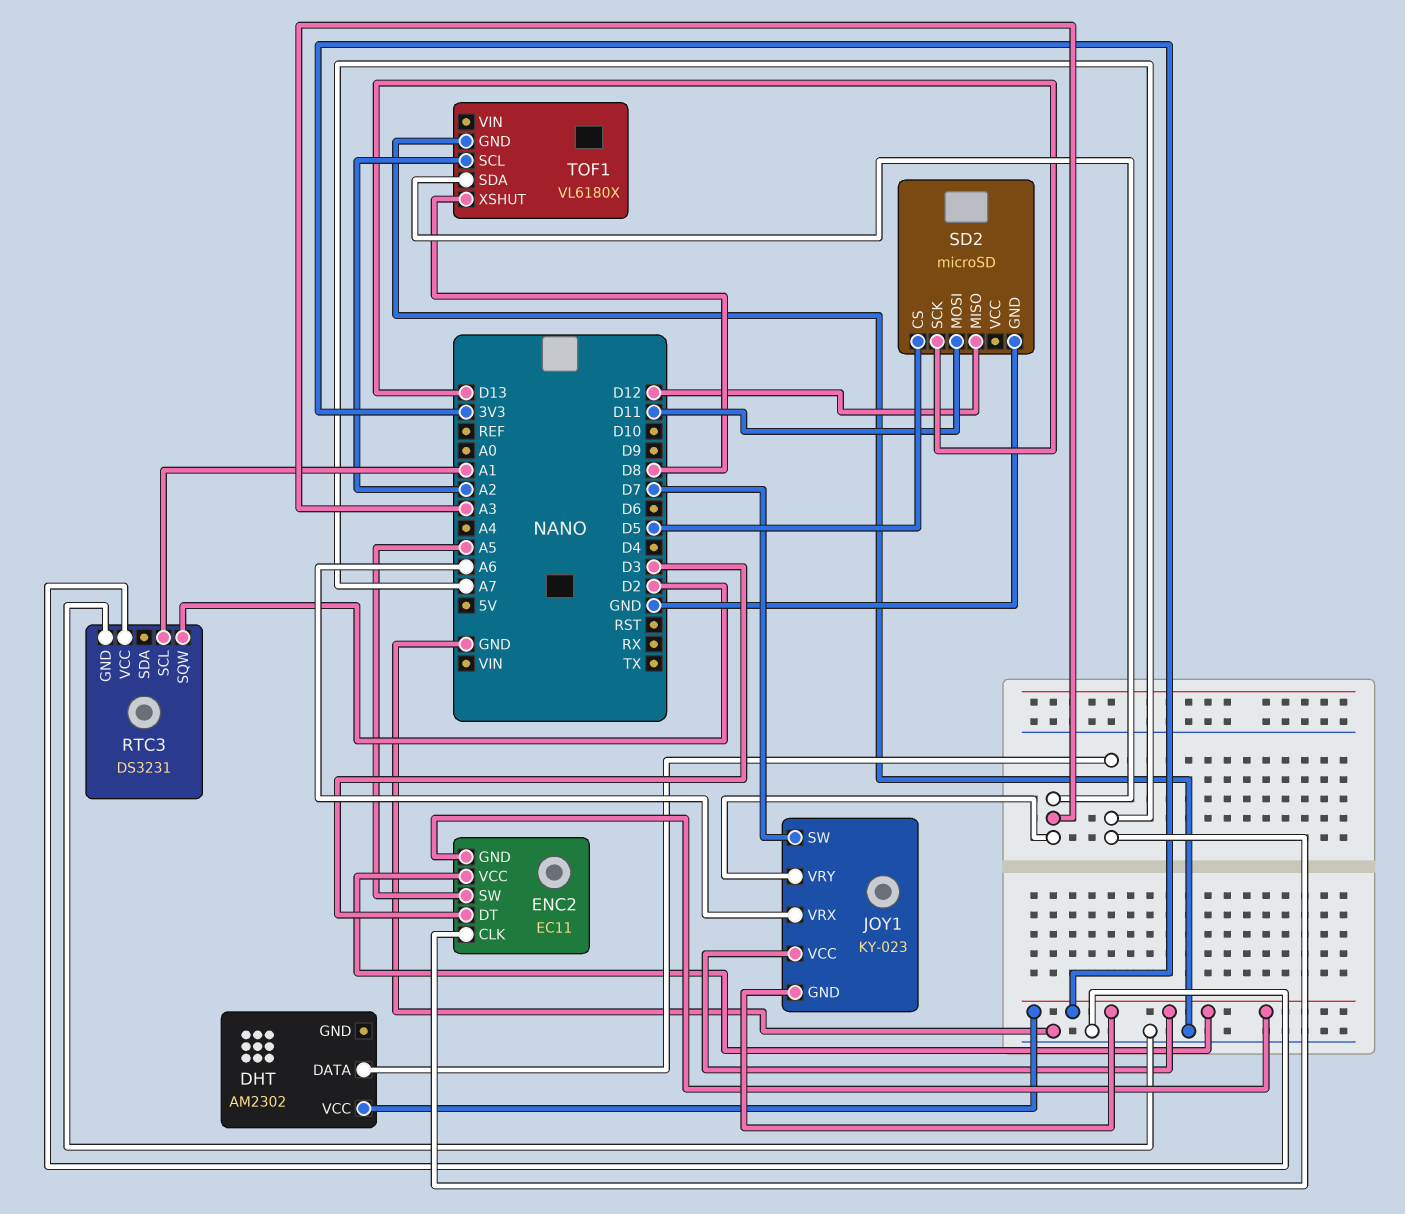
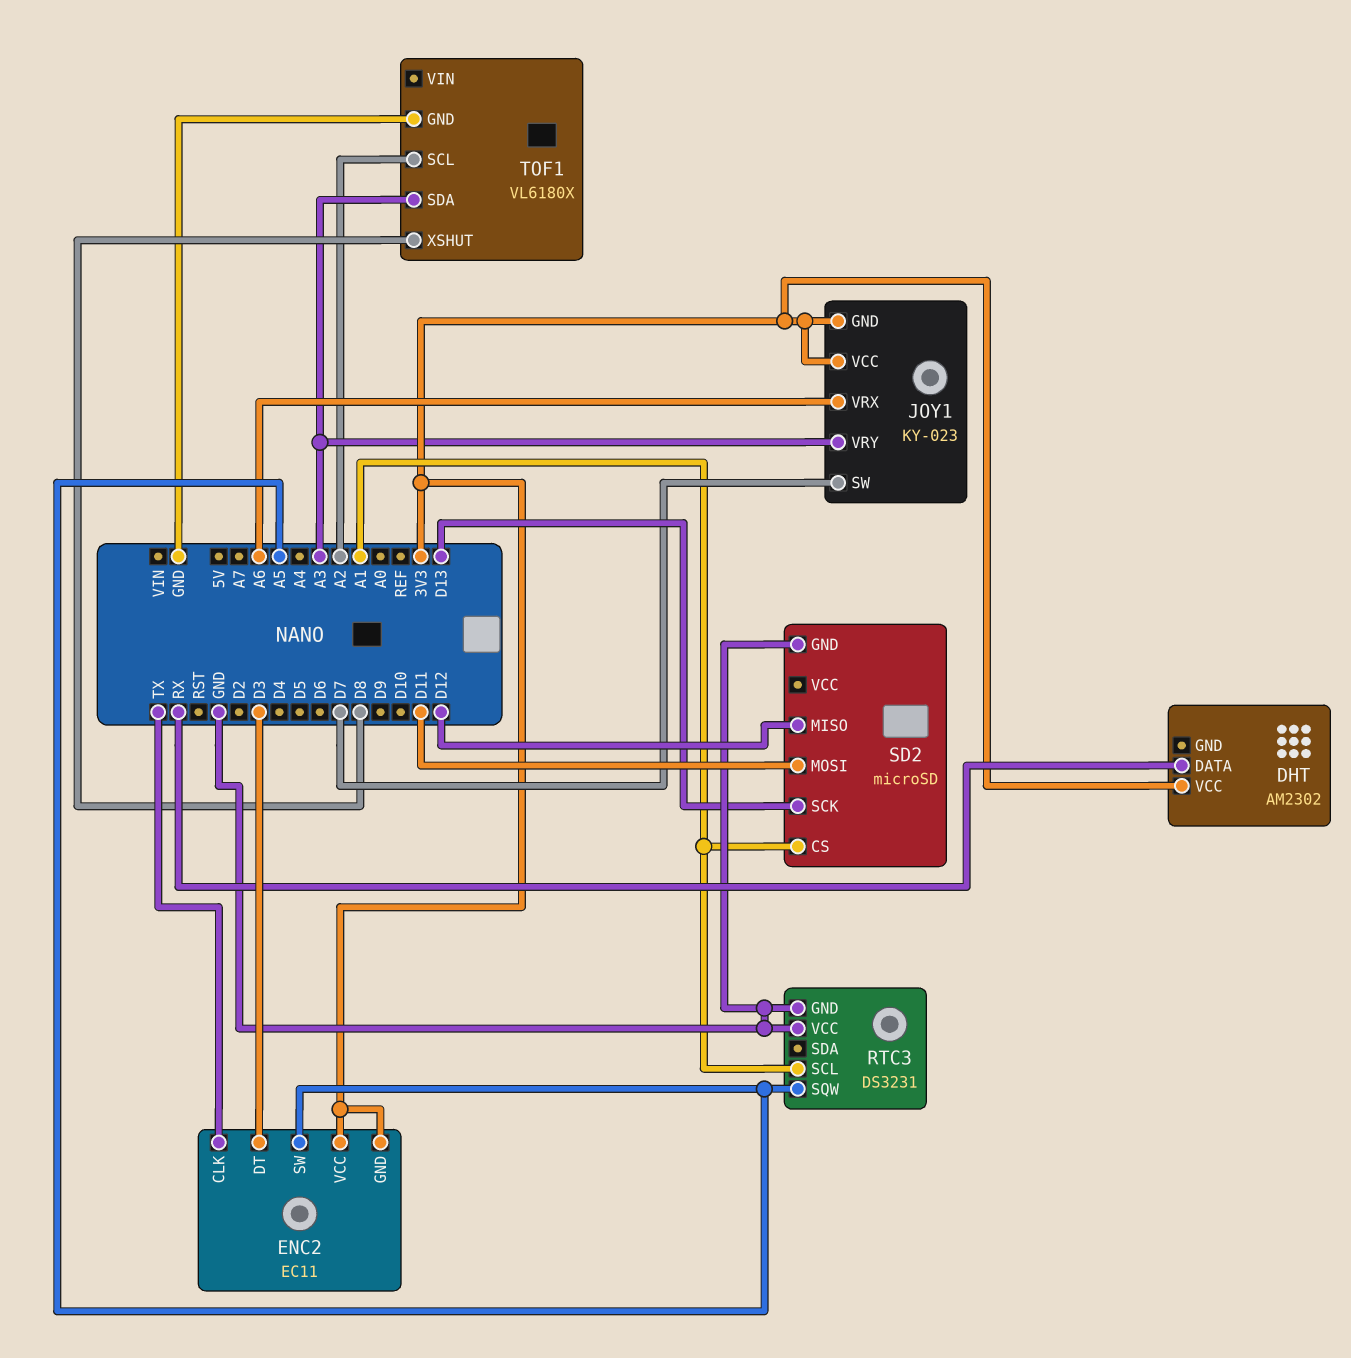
DHT pin DATA: A7 -> RX
ENC2 pin CLK: A7 -> TX
RTC3 pin SQW: D2 -> A5
SD2 pin CS: D5 -> A1

